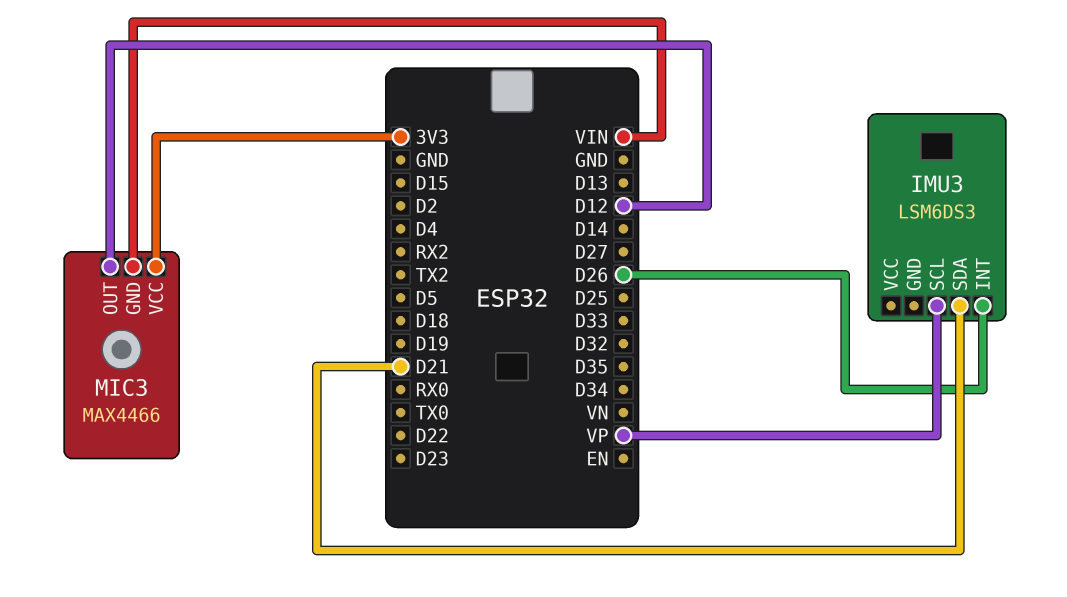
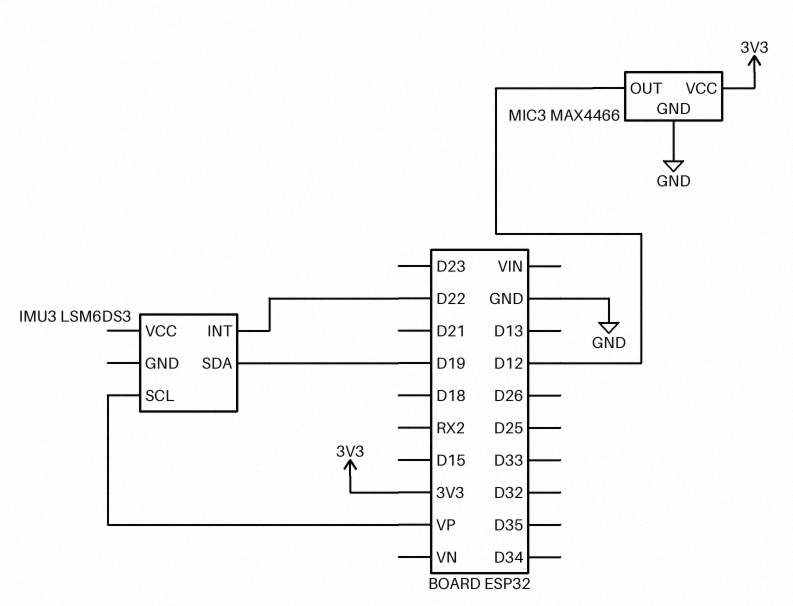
IMU3 pin INT: D26 -> D22
IMU3 pin SDA: D21 -> D19
MIC3 pin GND: VIN -> GND

